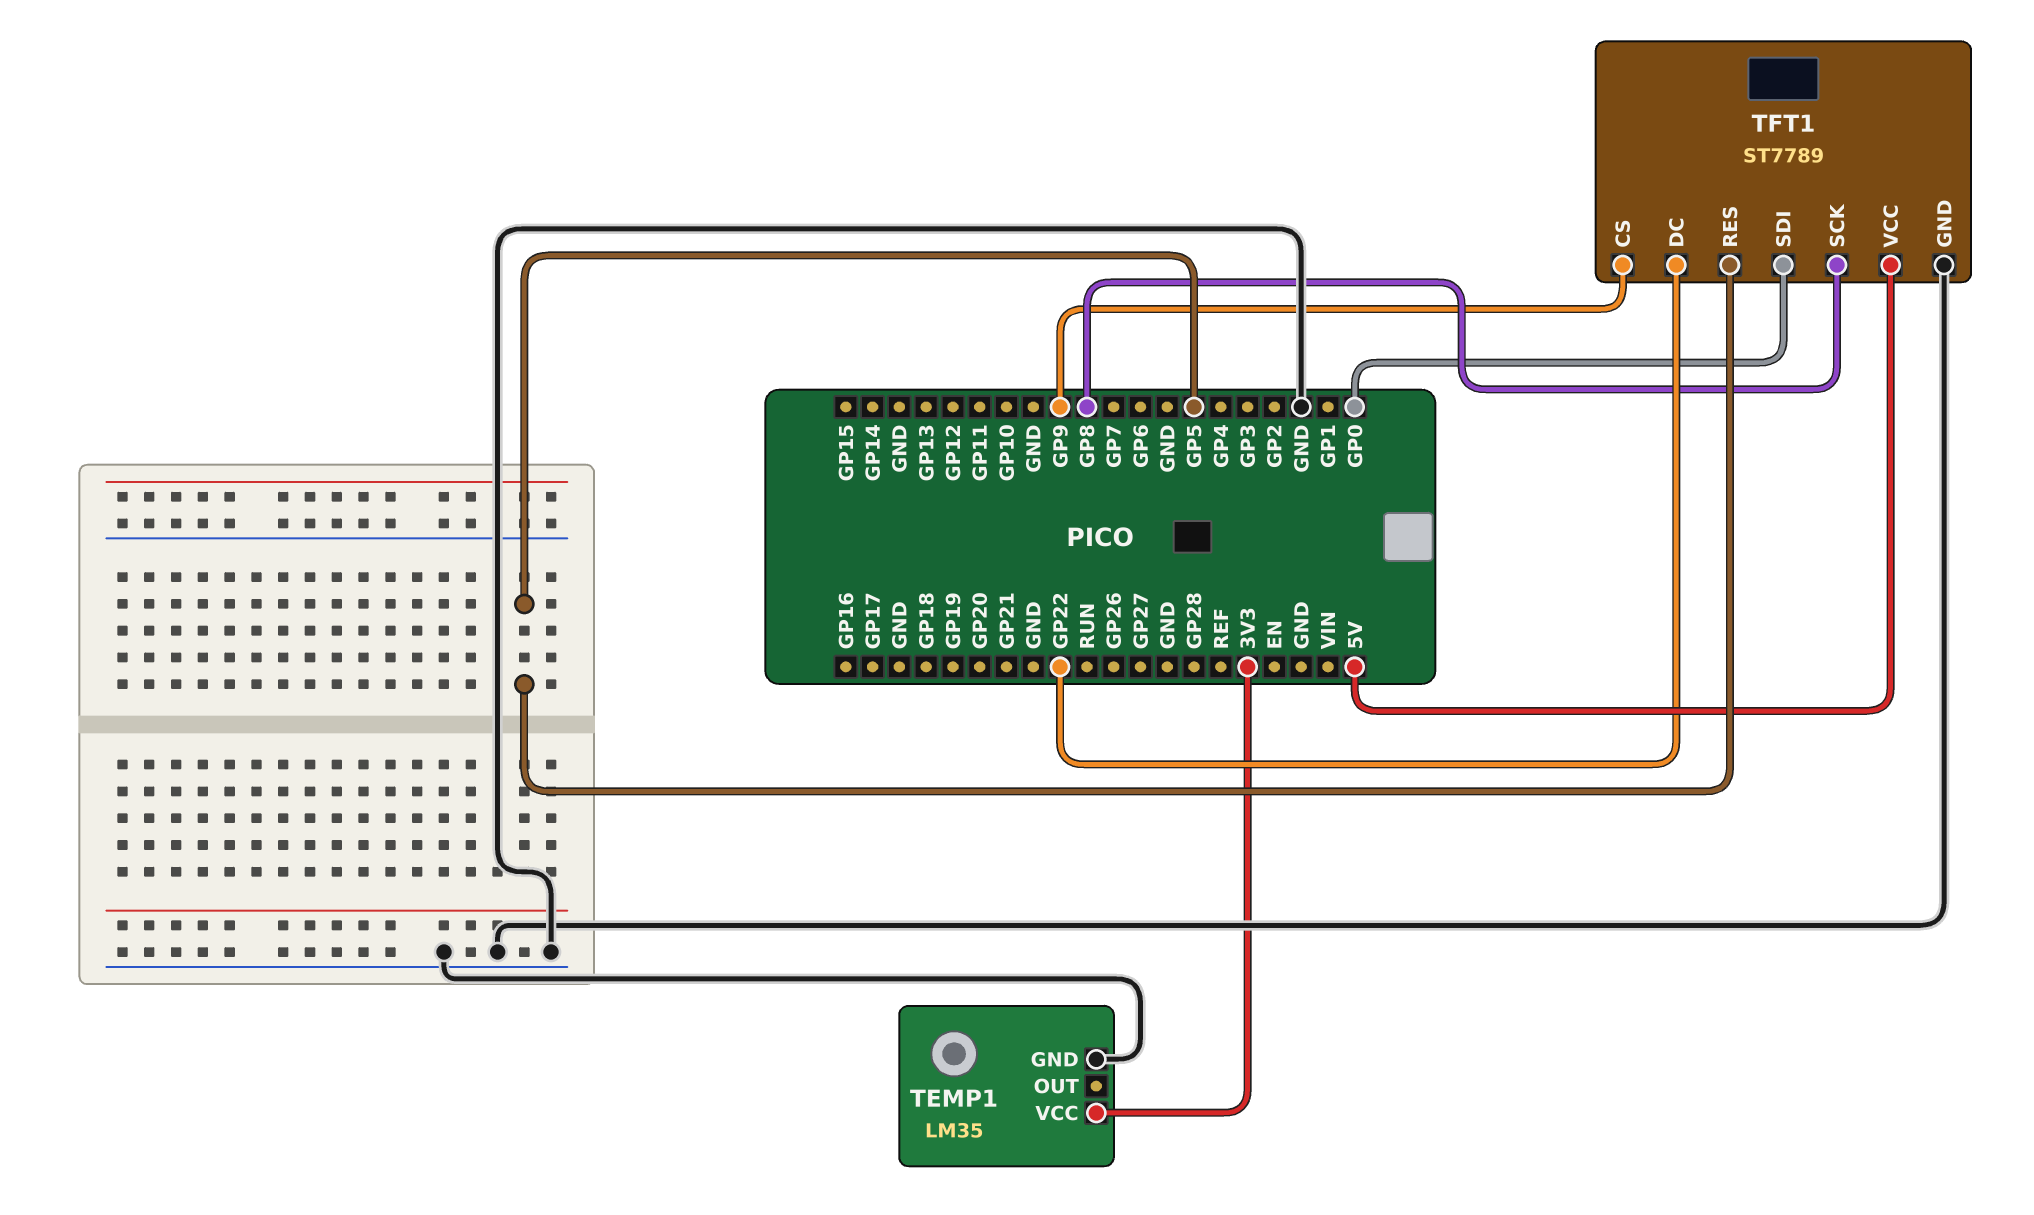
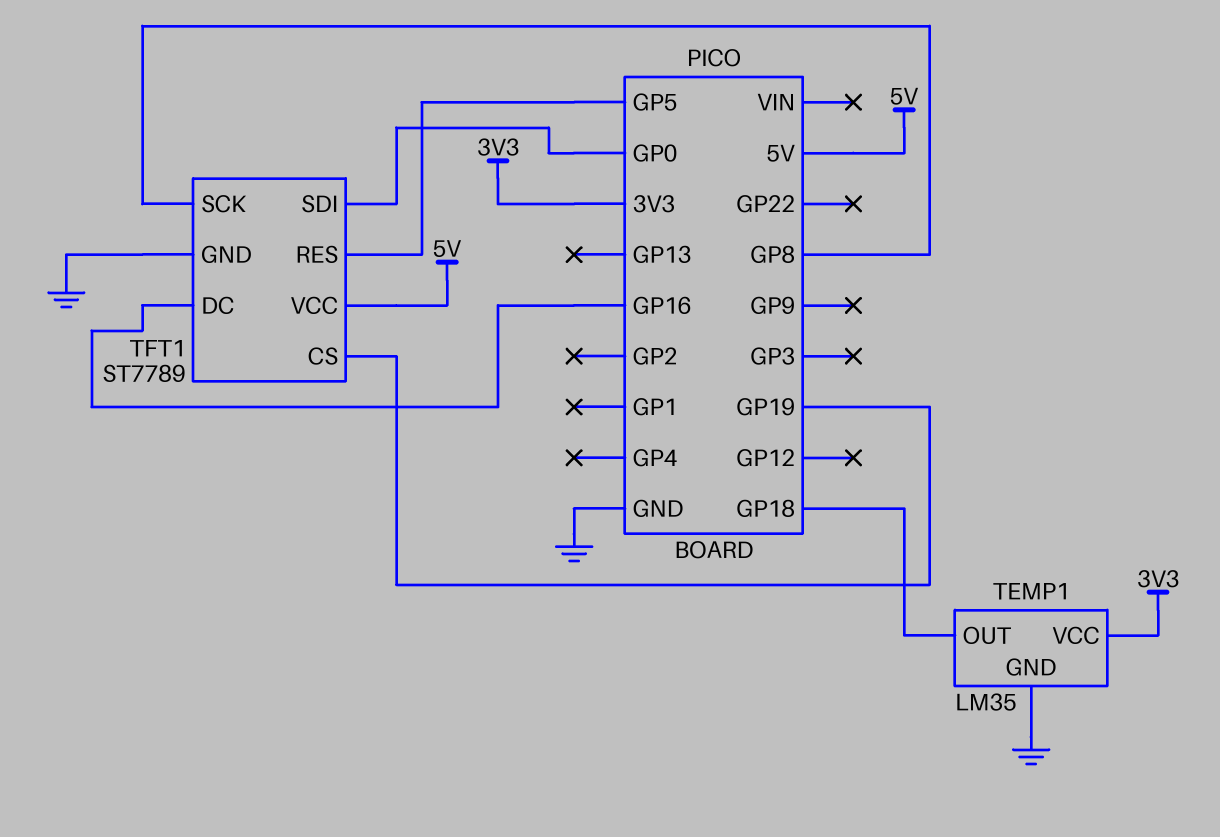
TEMP1 pin OUT: none -> GP18
TFT1 pin CS: GP9 -> GP19
TFT1 pin DC: GP22 -> GP16

